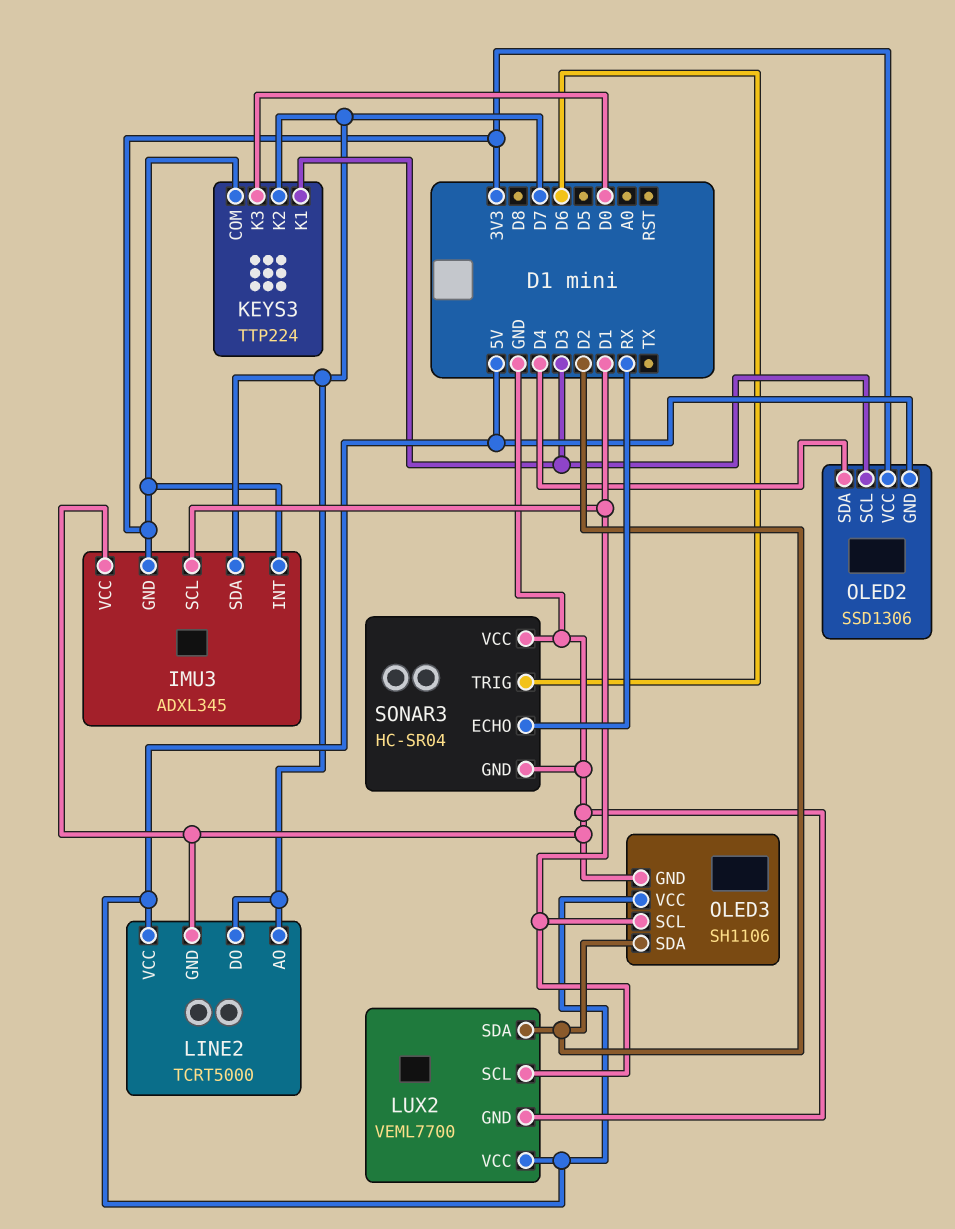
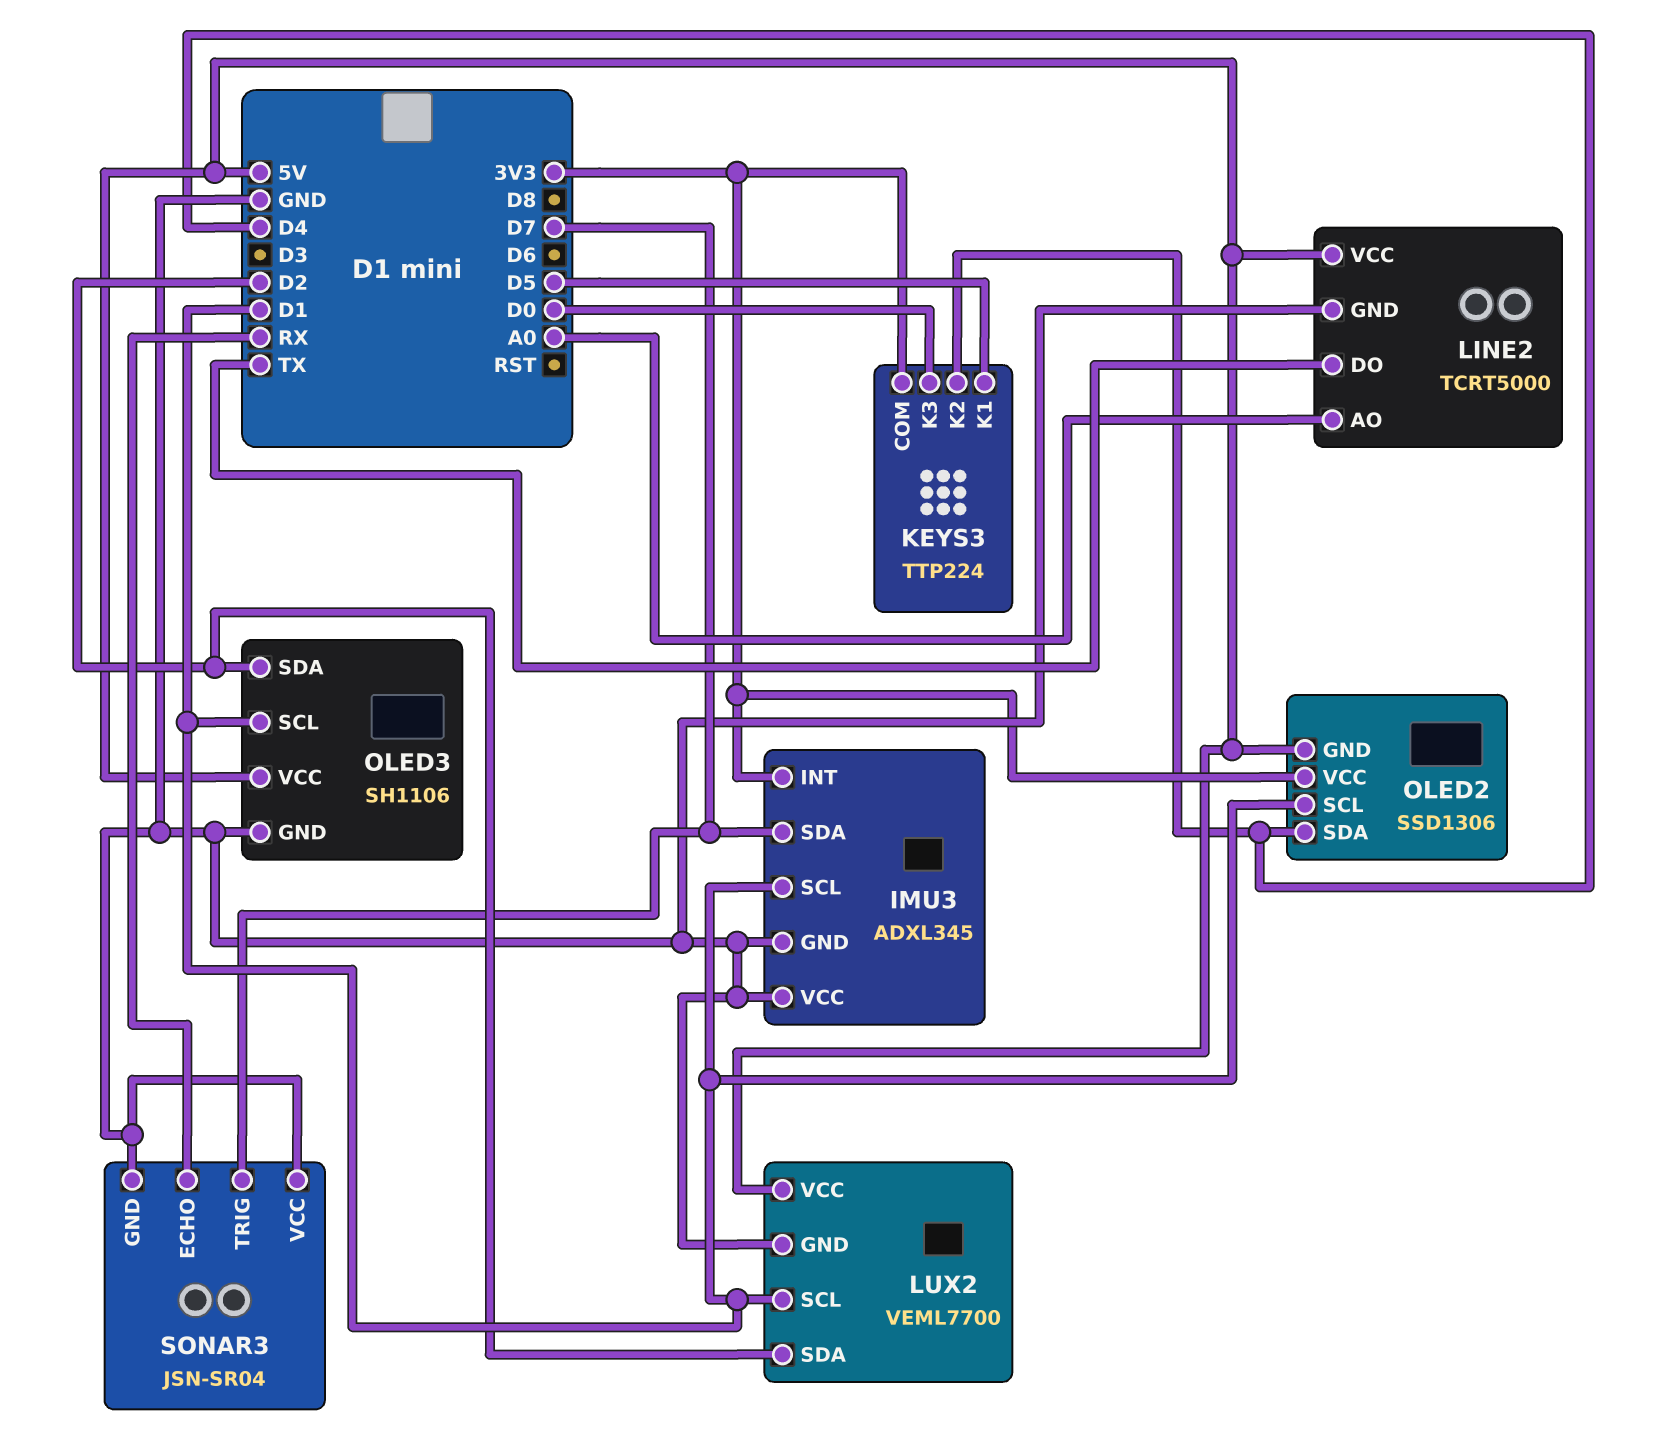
IMU3 pin GND: 3V3 -> GND
KEYS3 pin K1: D3 -> D5
KEYS3 pin K2: D7 -> D4
LINE2 pin AO: D7 -> A0
LINE2 pin DO: D7 -> TX
OLED2 pin SCL: D3 -> D1
SONAR3: HC-SR04 -> JSN-SR04
SONAR3 pin TRIG: D6 -> D7

